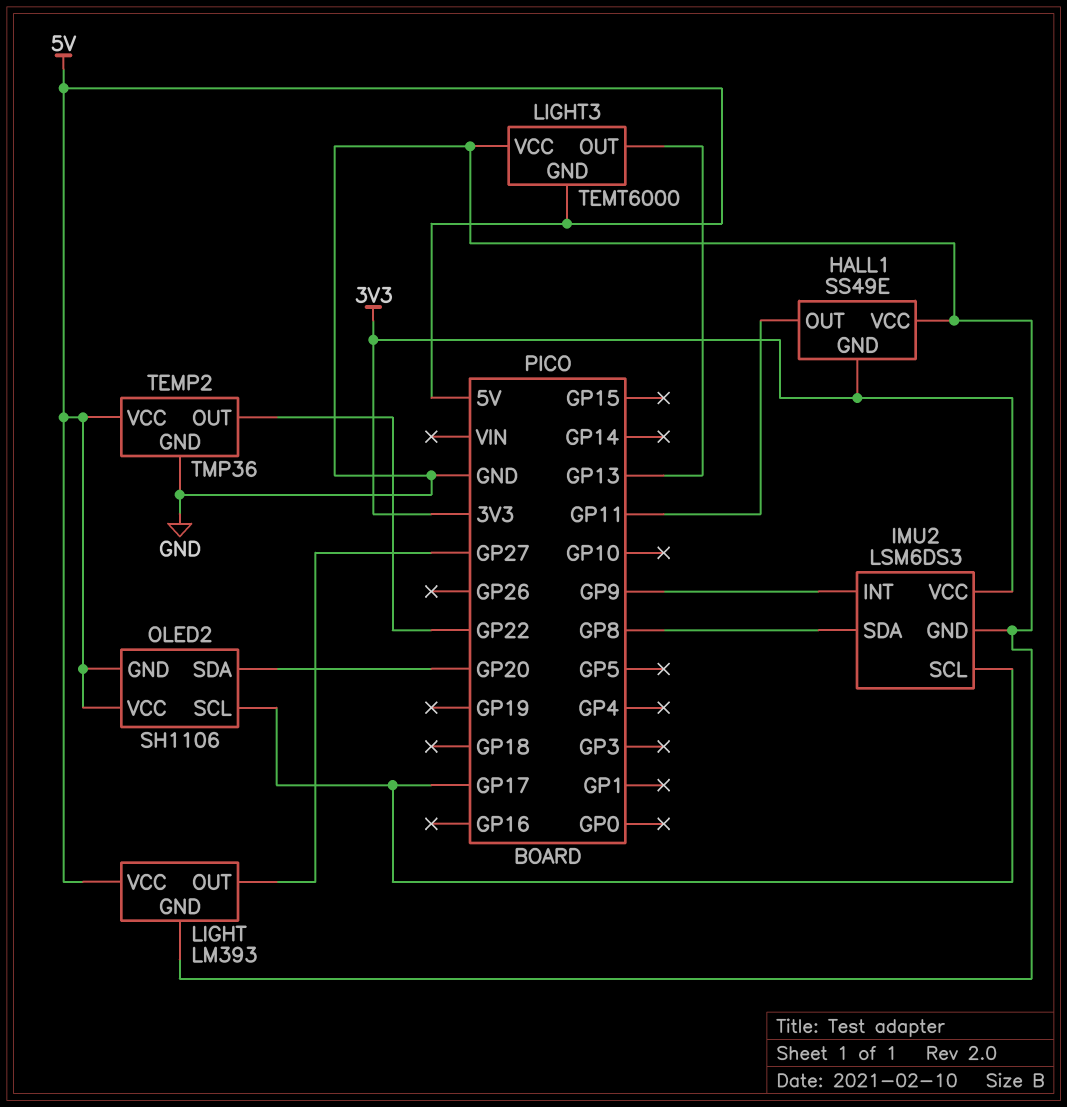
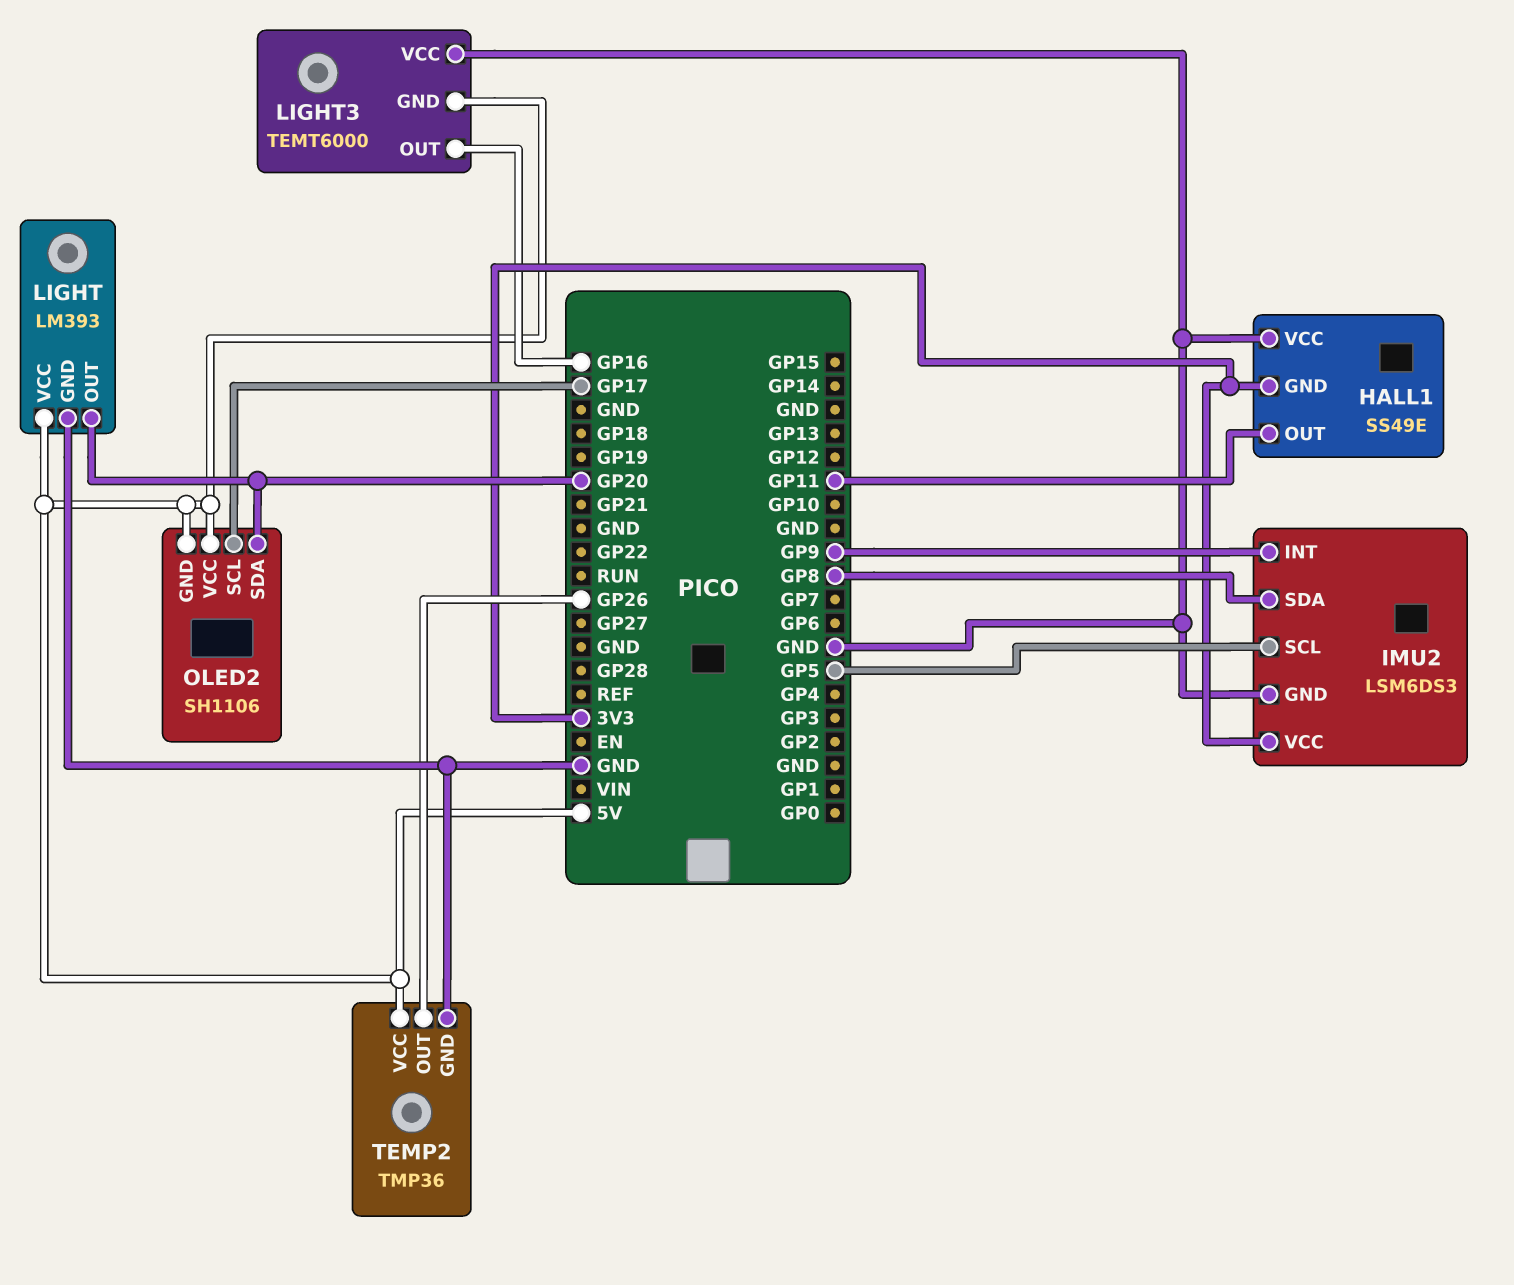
IMU2 pin SCL: GP17 -> GP5
LIGHT pin OUT: GP27 -> GP20
LIGHT3 pin OUT: GP13 -> GP16
TEMP2 pin OUT: GP22 -> GP26

